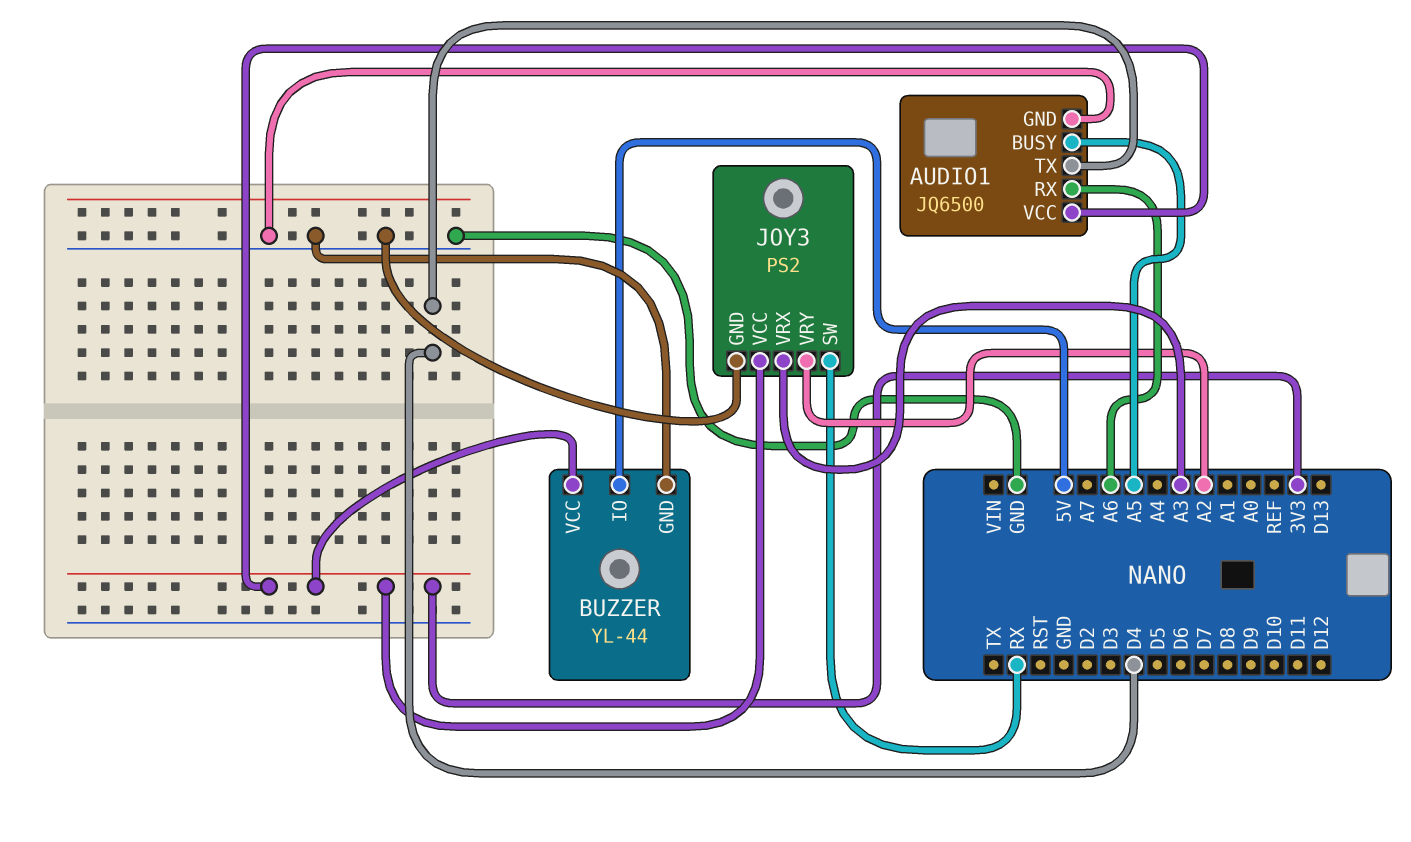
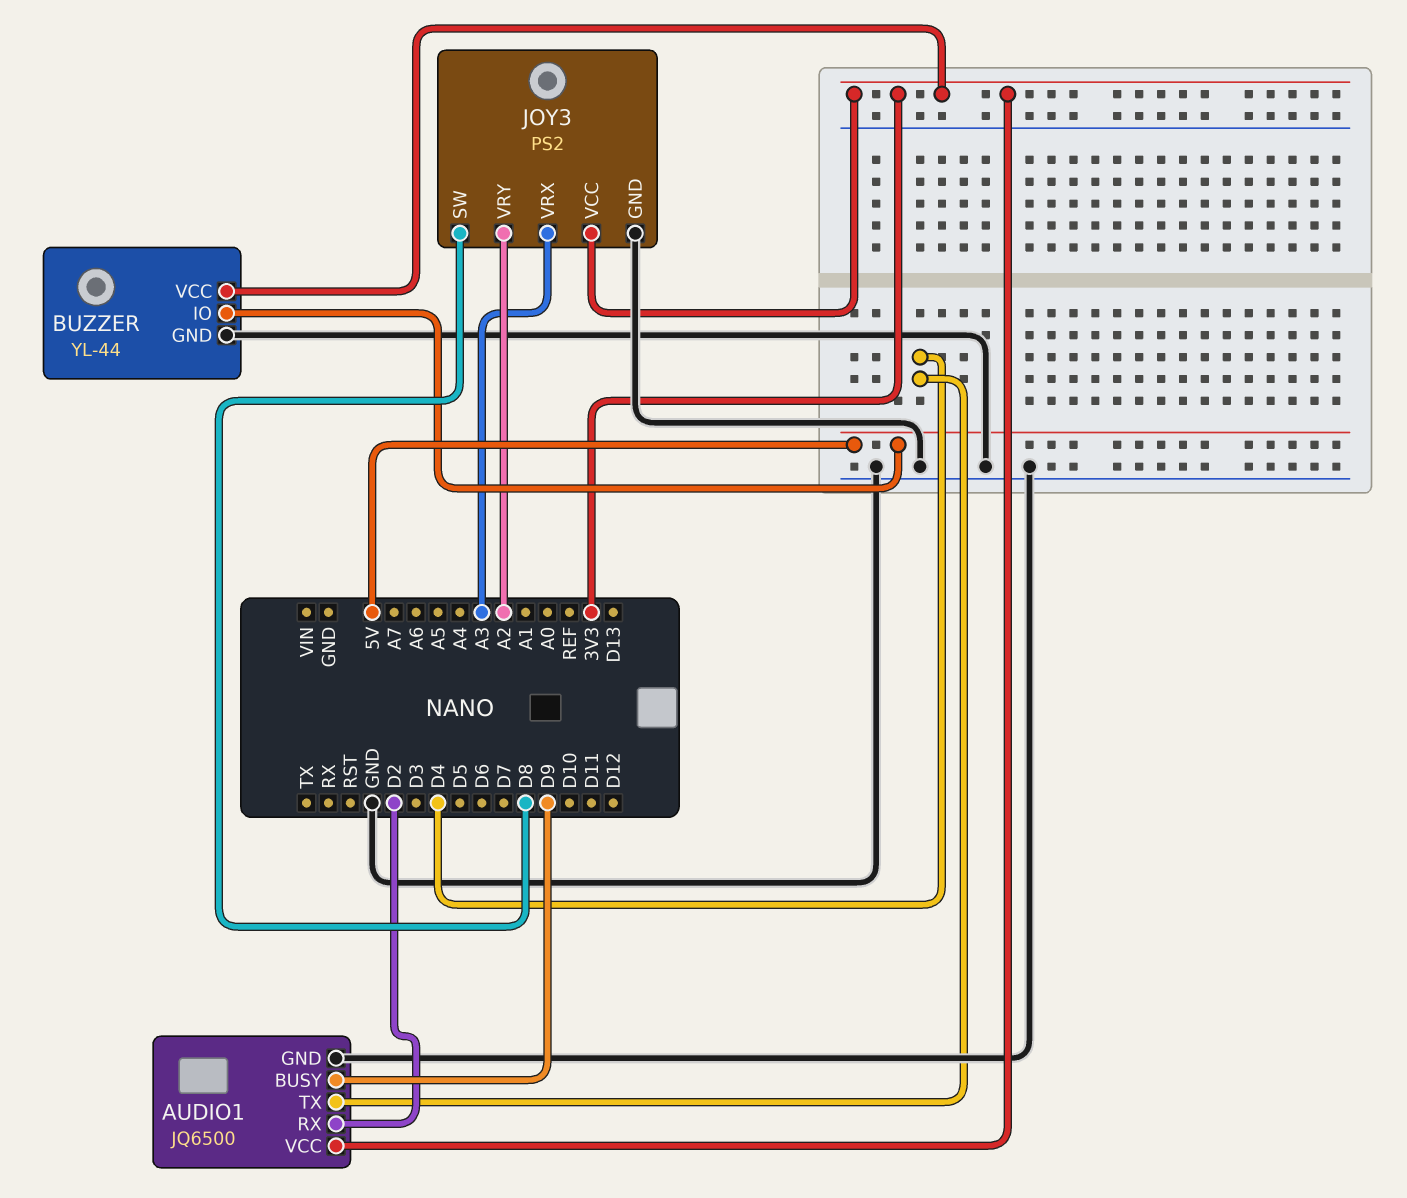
AUDIO1 pin BUSY: A5 -> D9
AUDIO1 pin RX: A6 -> D2
JOY3 pin SW: RX -> D8

